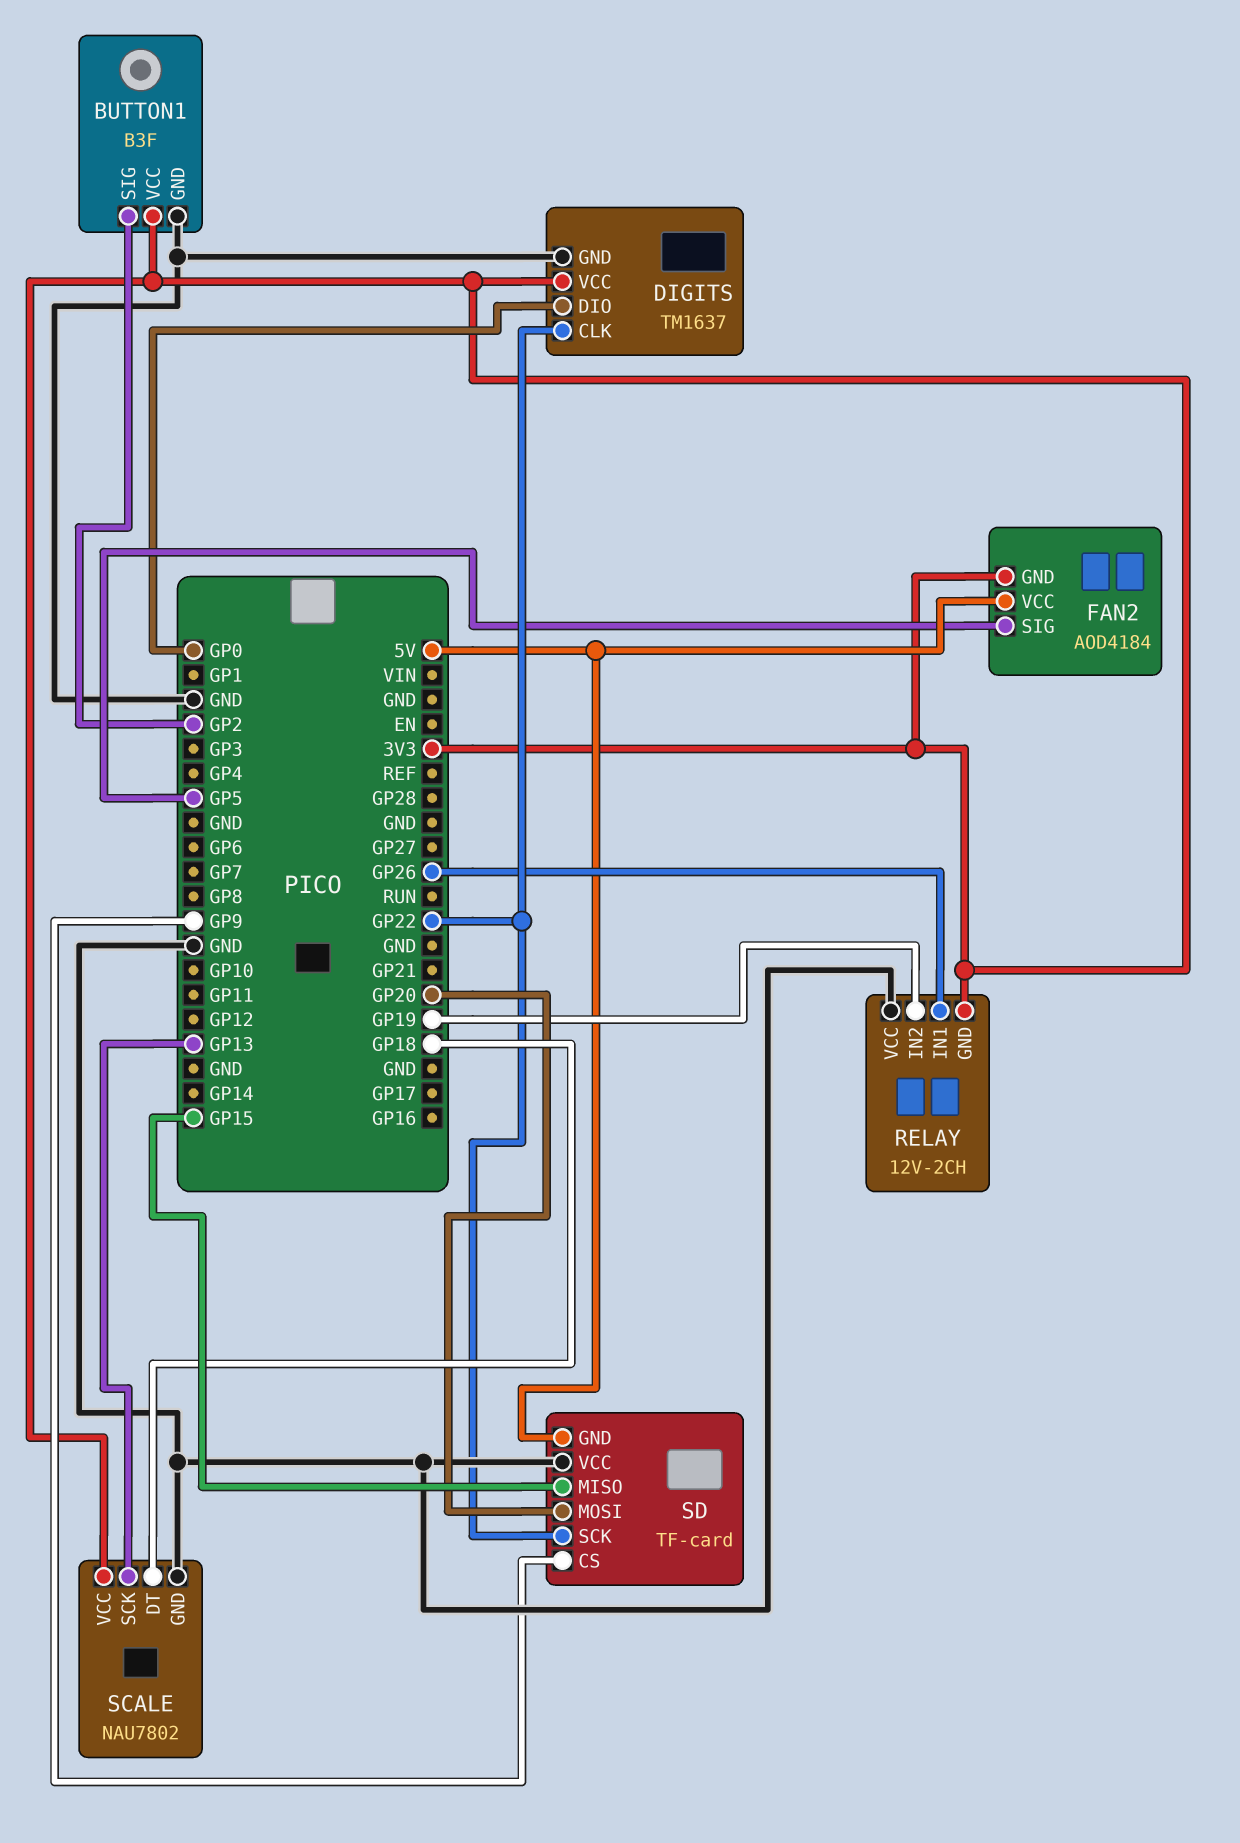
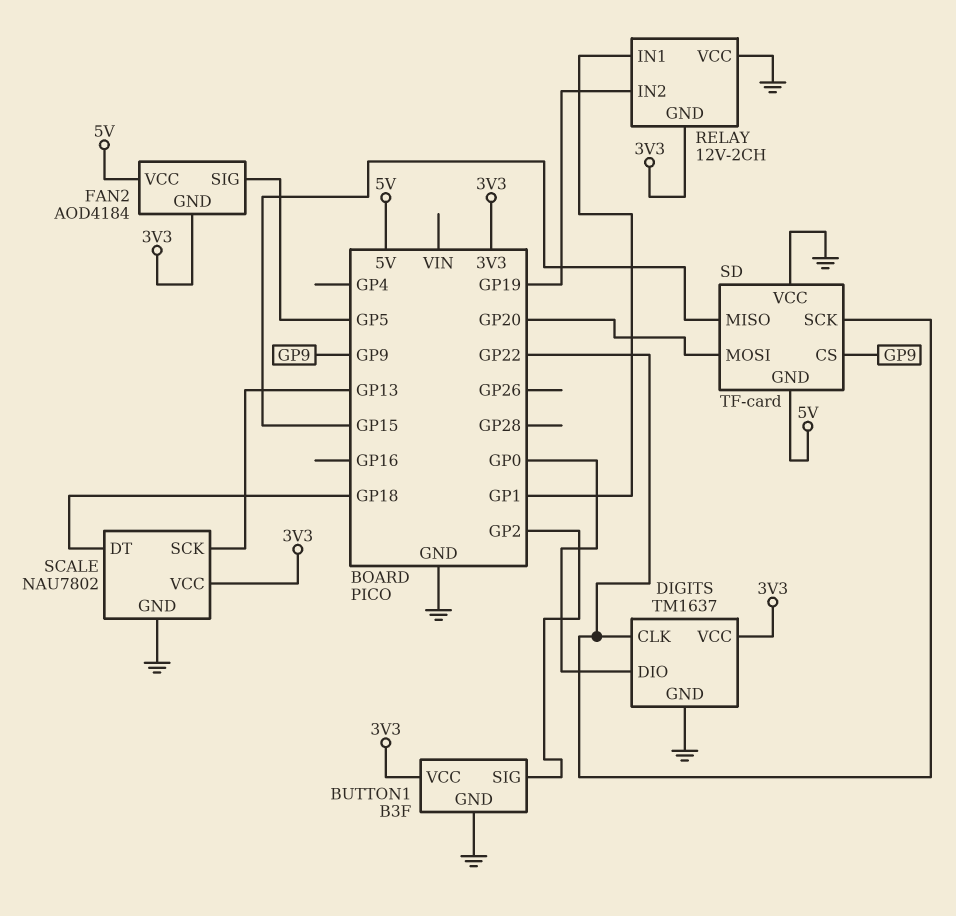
RELAY pin IN1: GP26 -> GP1

